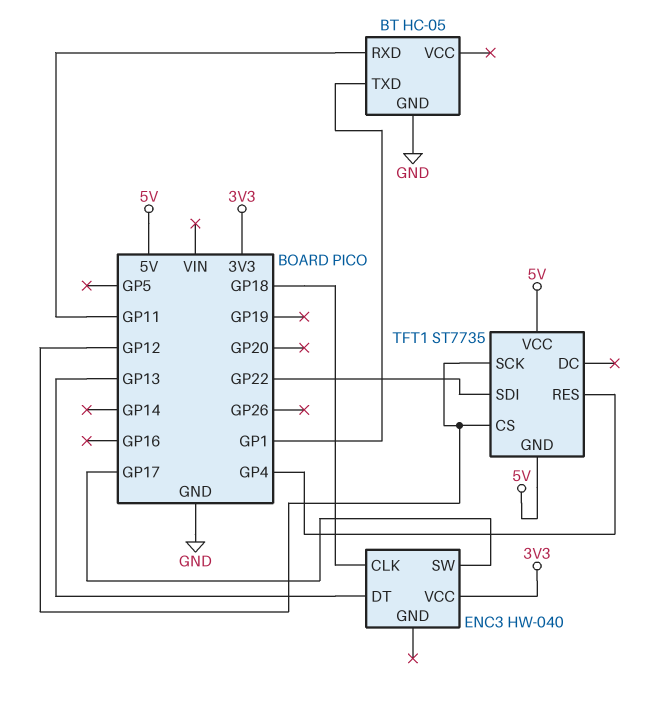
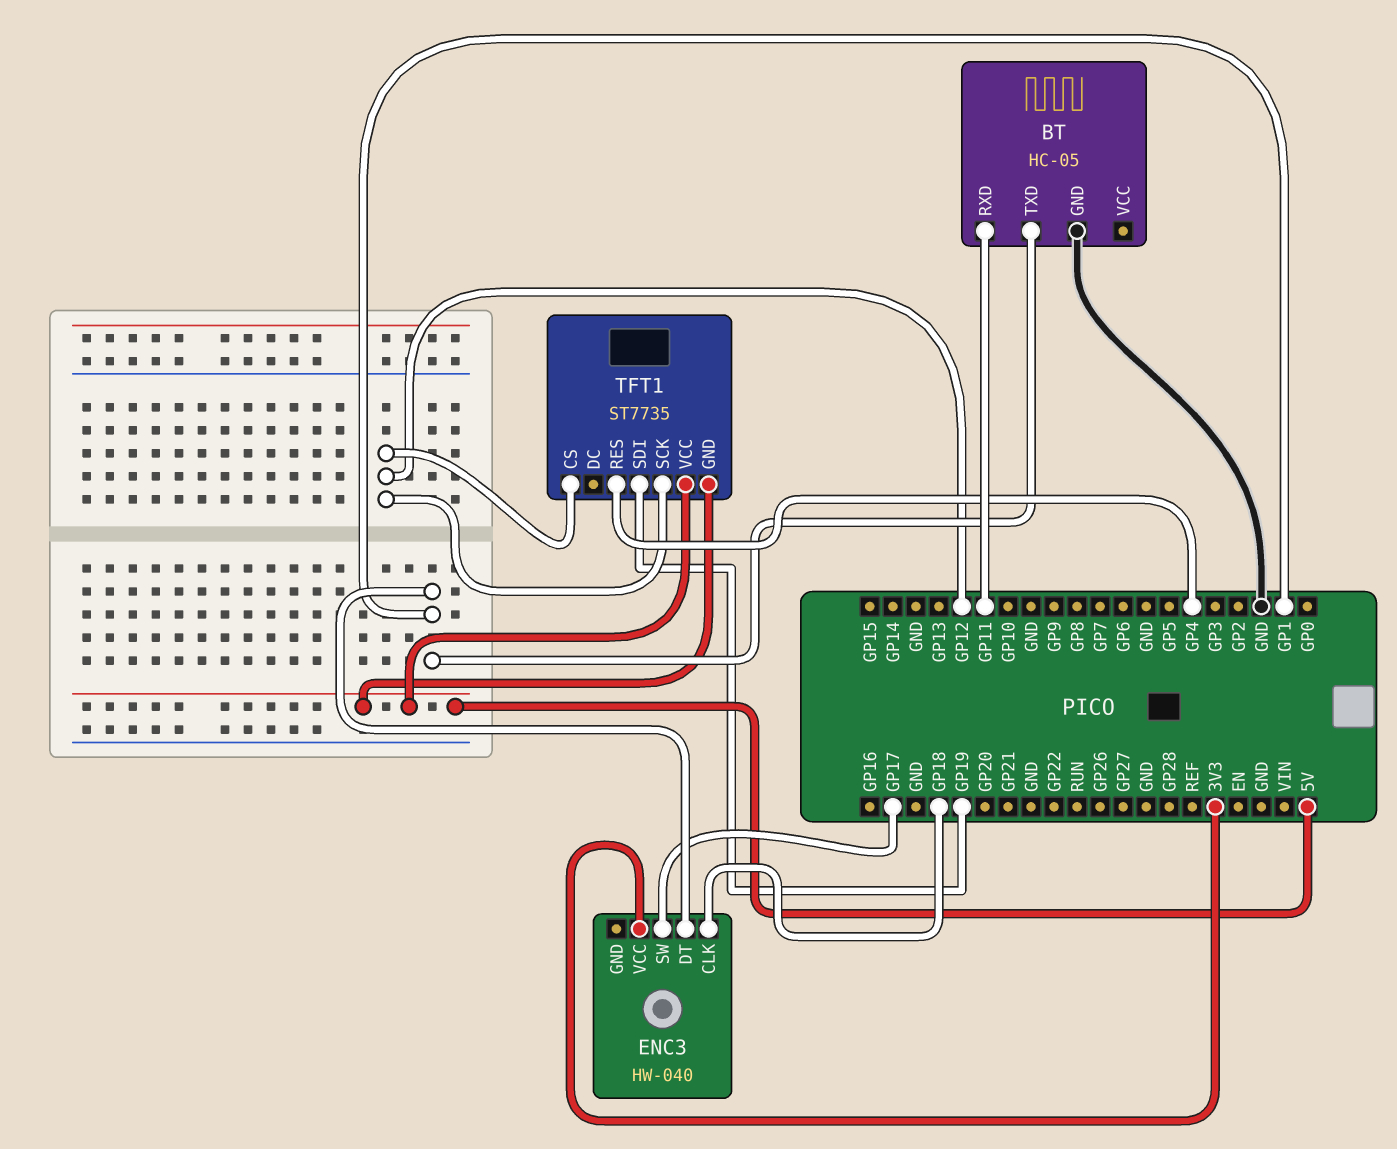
ENC3 pin DT: GP13 -> GP1
TFT1 pin SDI: GP22 -> GP19

